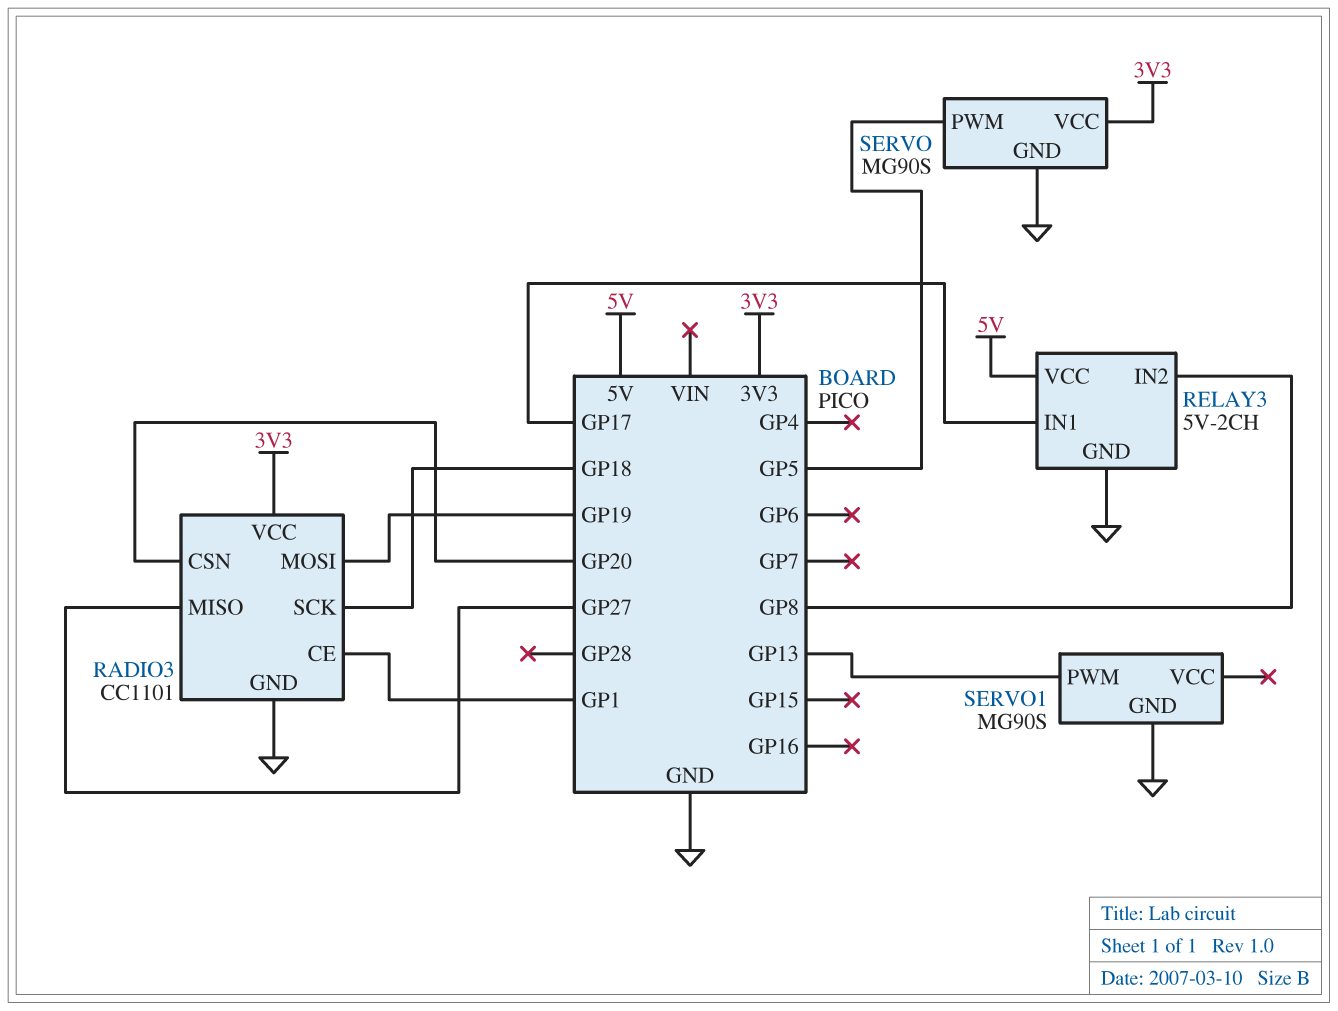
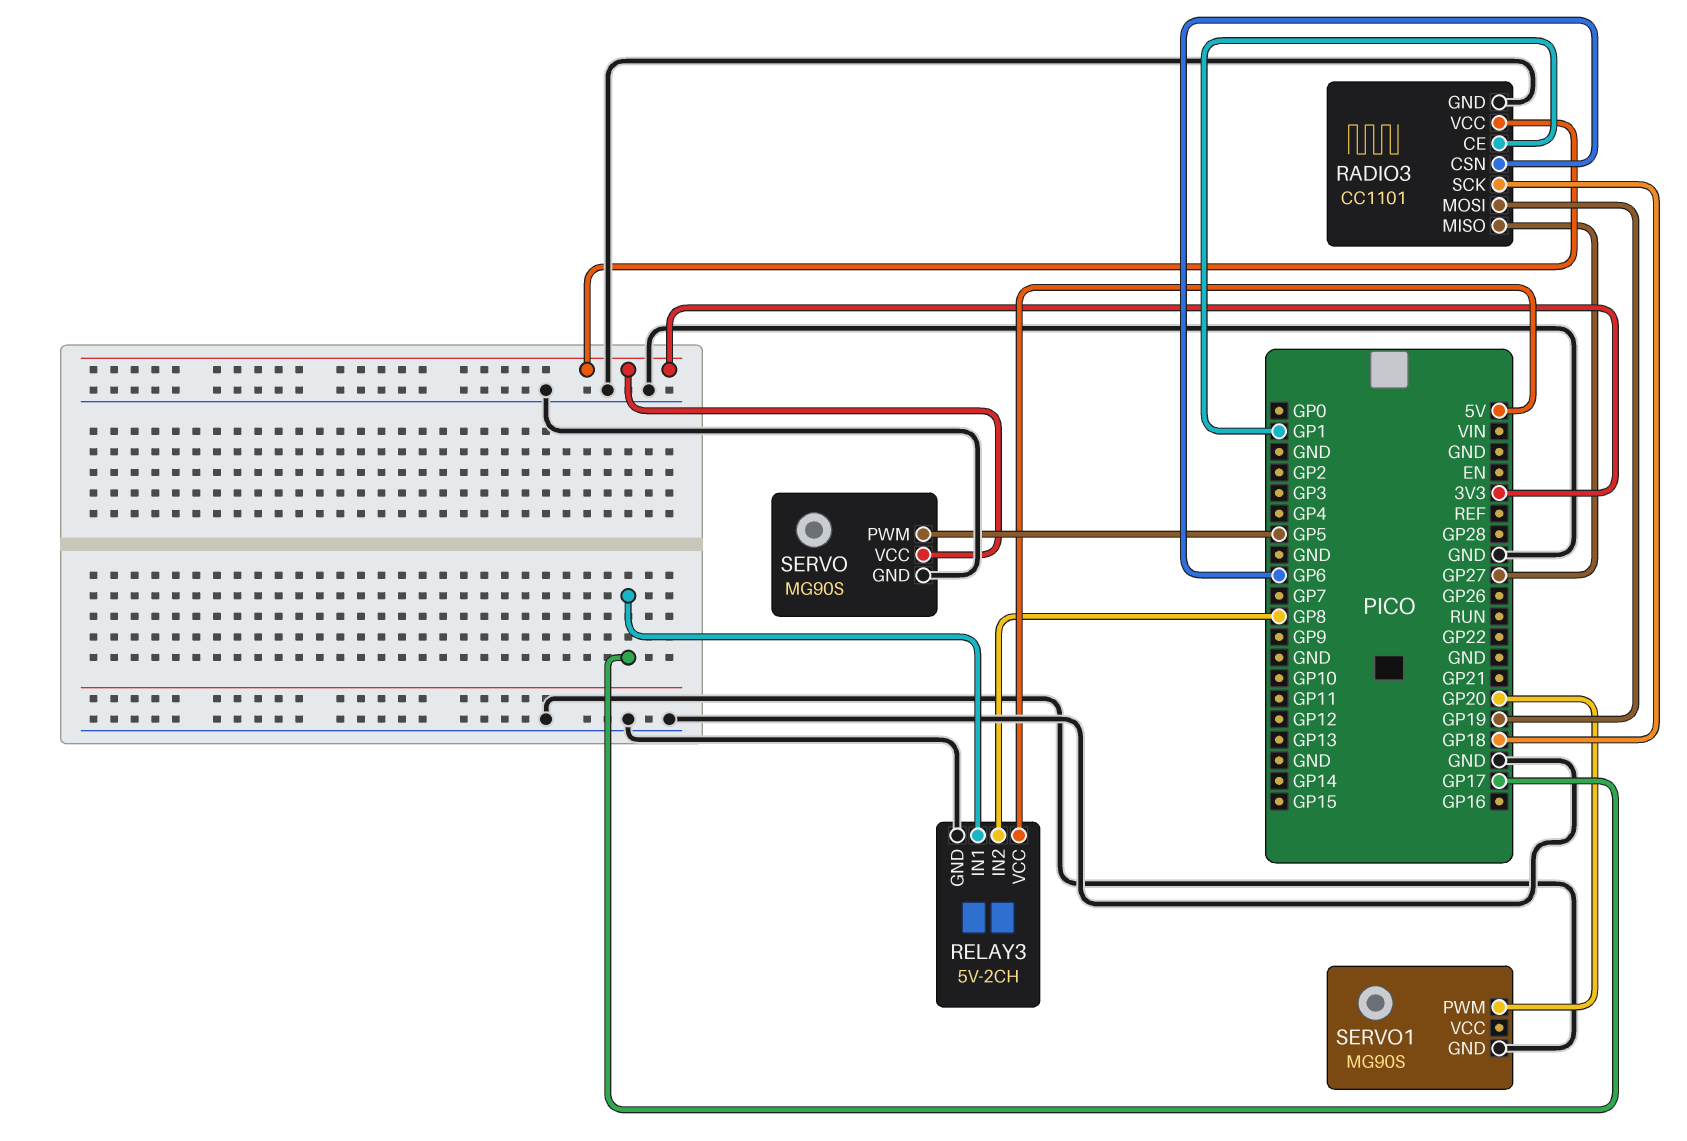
RADIO3 pin CSN: GP20 -> GP6
SERVO1 pin PWM: GP13 -> GP20

